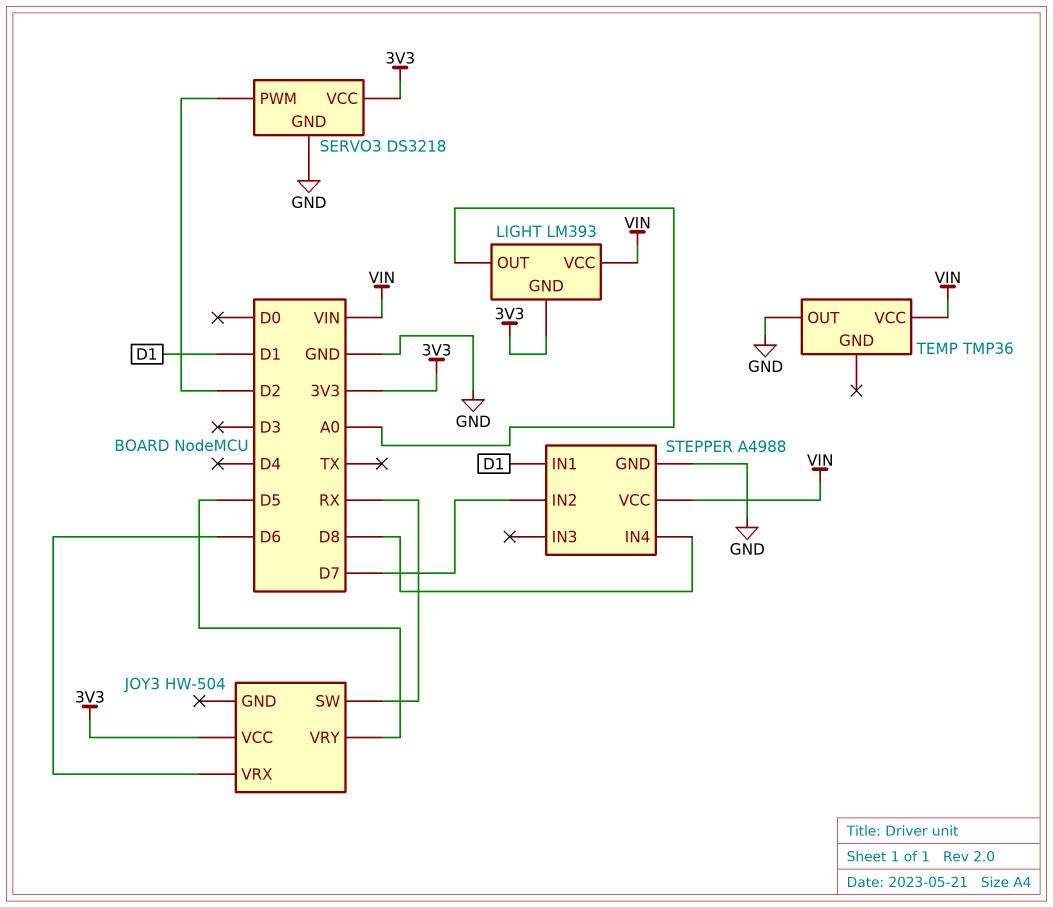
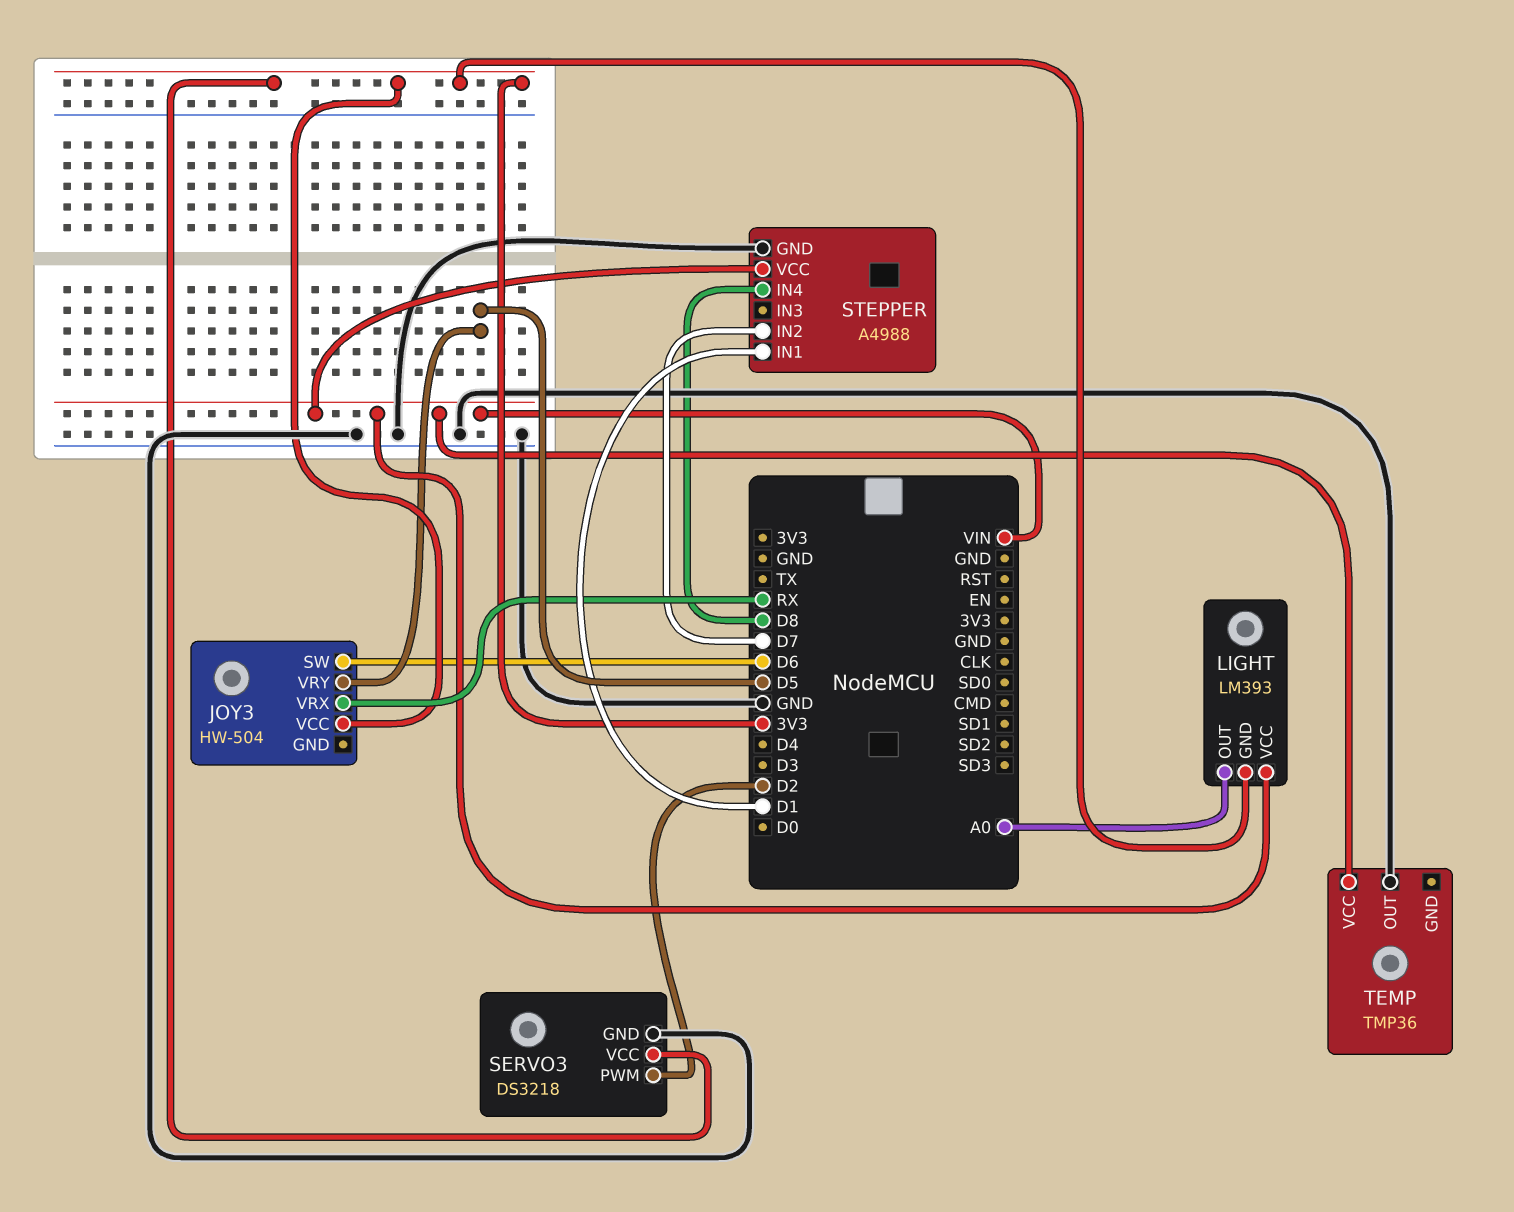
JOY3 pin SW: RX -> D6
JOY3 pin VRX: D6 -> RX

